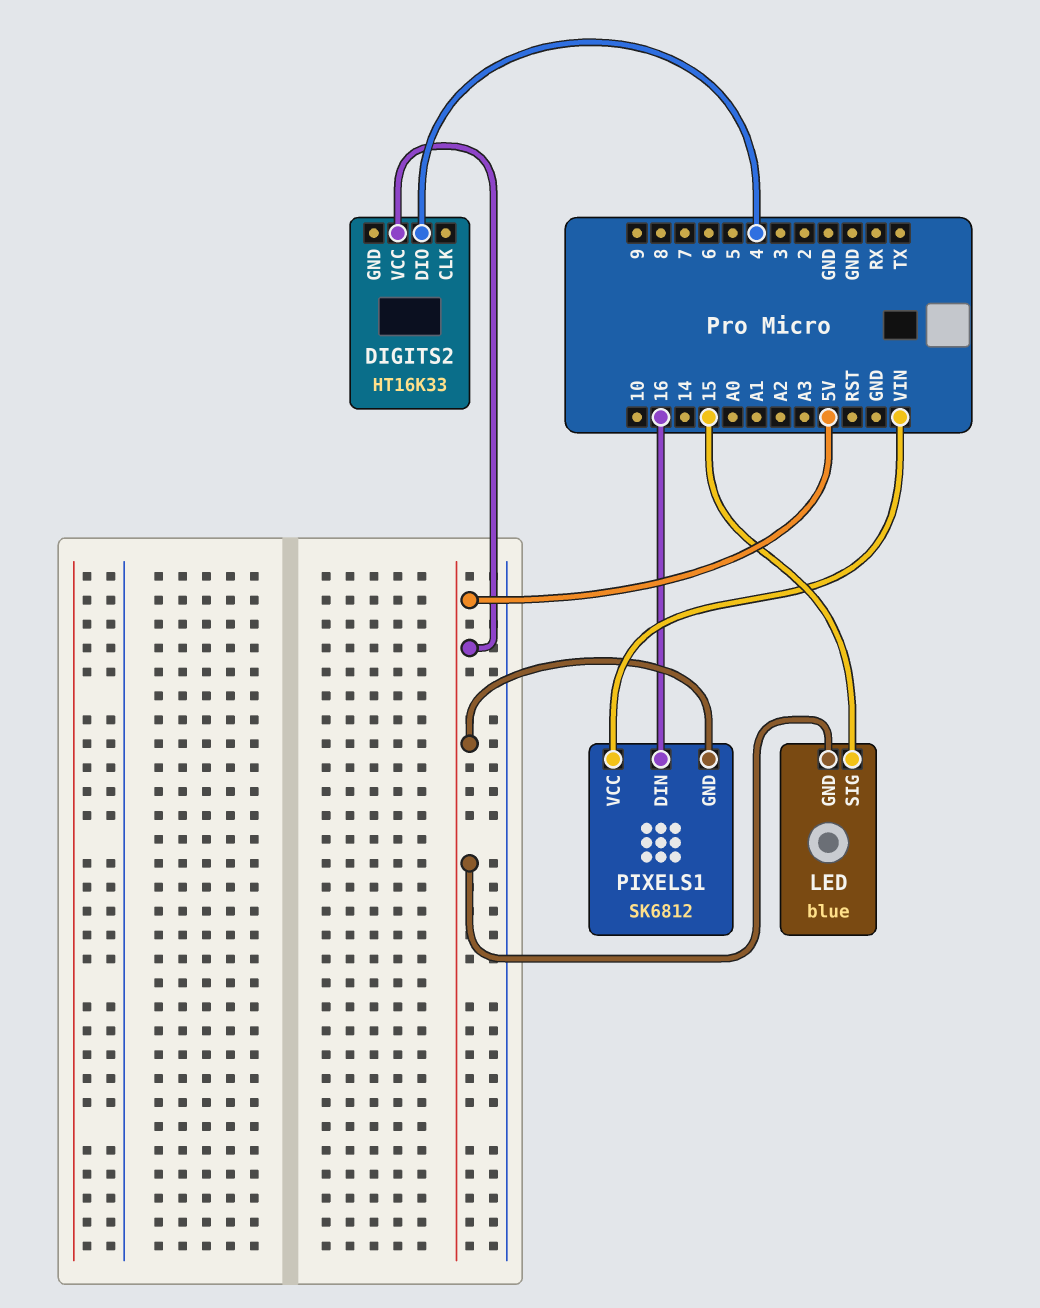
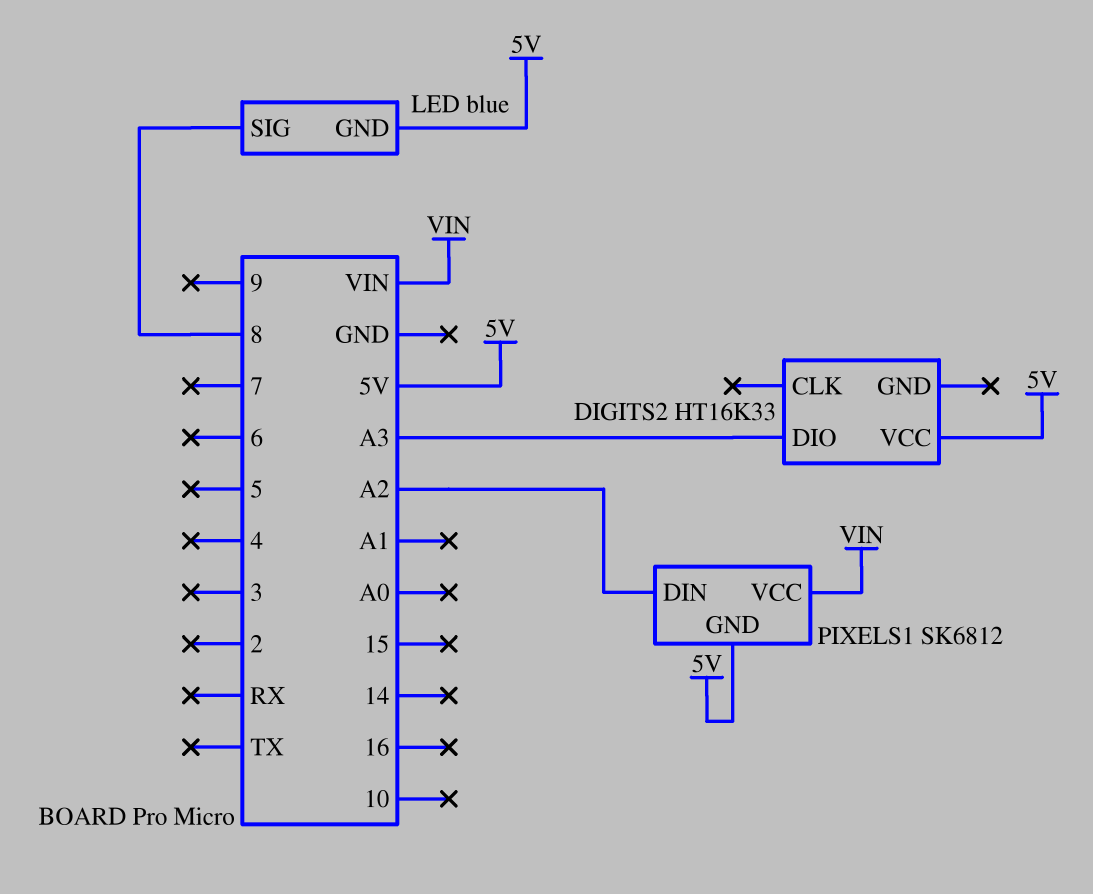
DIGITS2 pin DIO: 4 -> A3
LED pin SIG: 15 -> 8
PIXELS1 pin DIN: 16 -> A2

